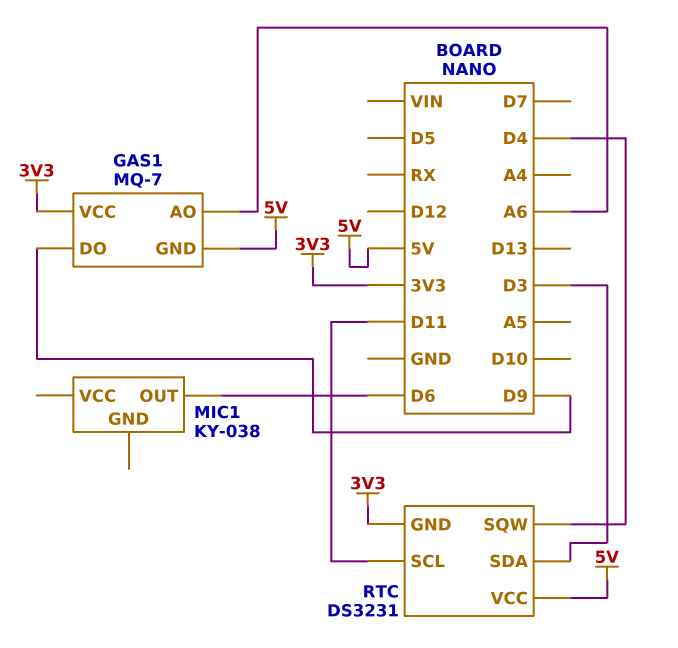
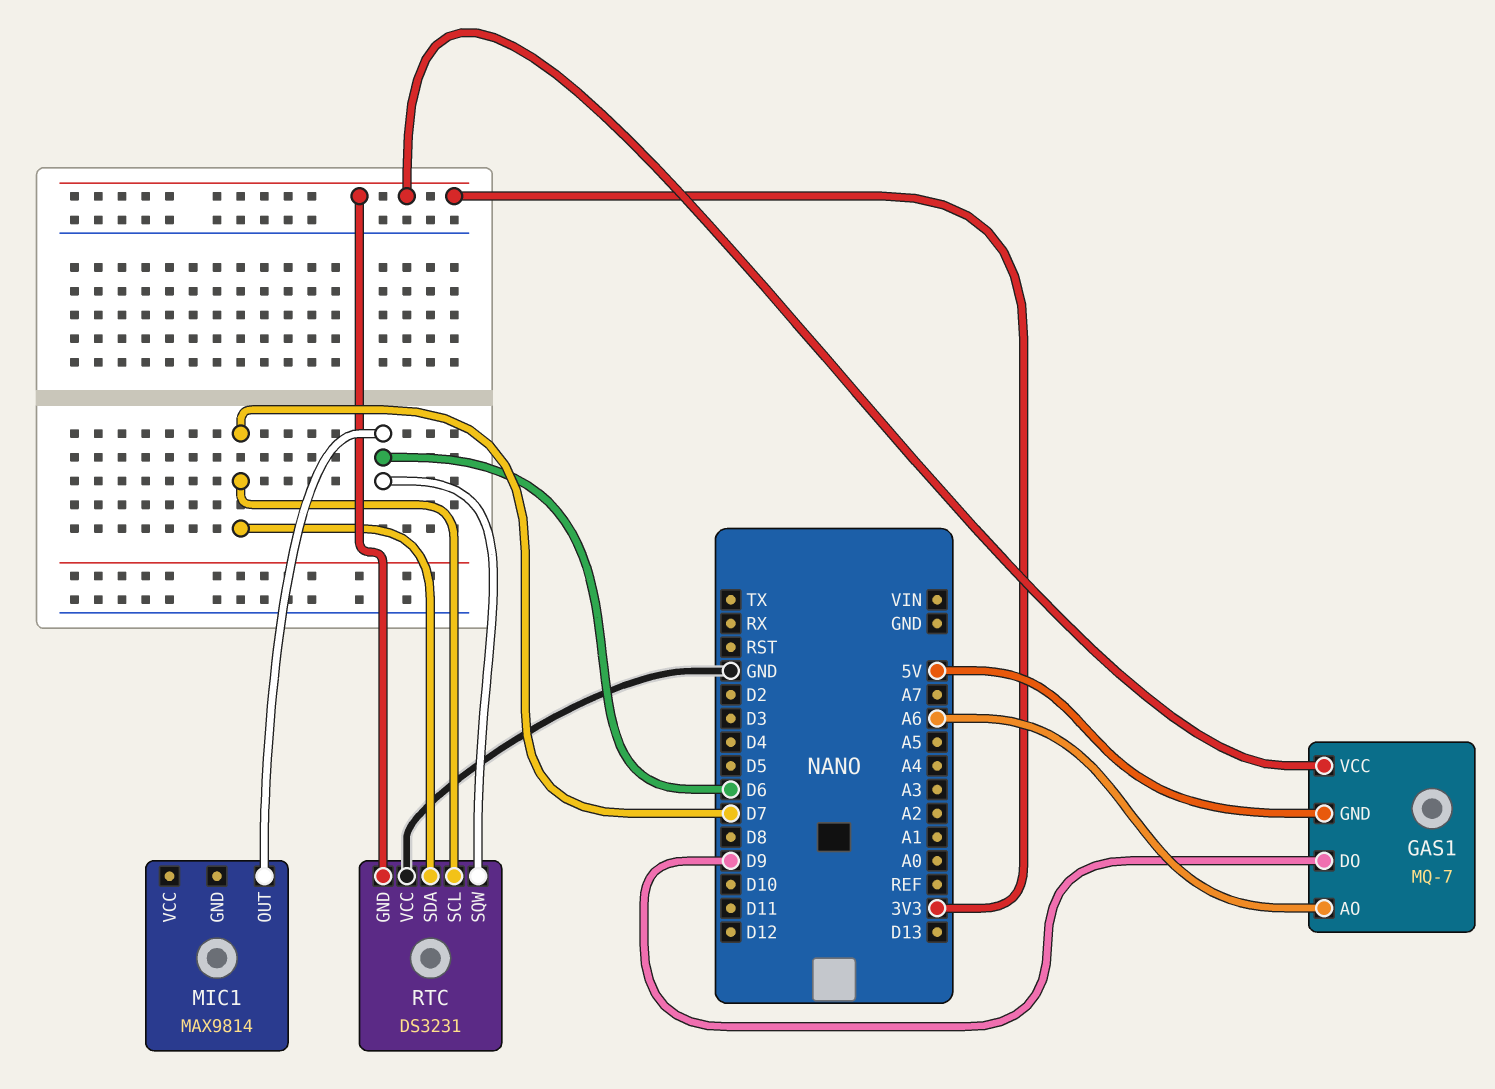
MIC1: KY-038 -> MAX9814
RTC pin SCL: D11 -> D7
RTC pin SDA: D3 -> D7
RTC pin SQW: D4 -> D6
RTC pin VCC: 5V -> GND

